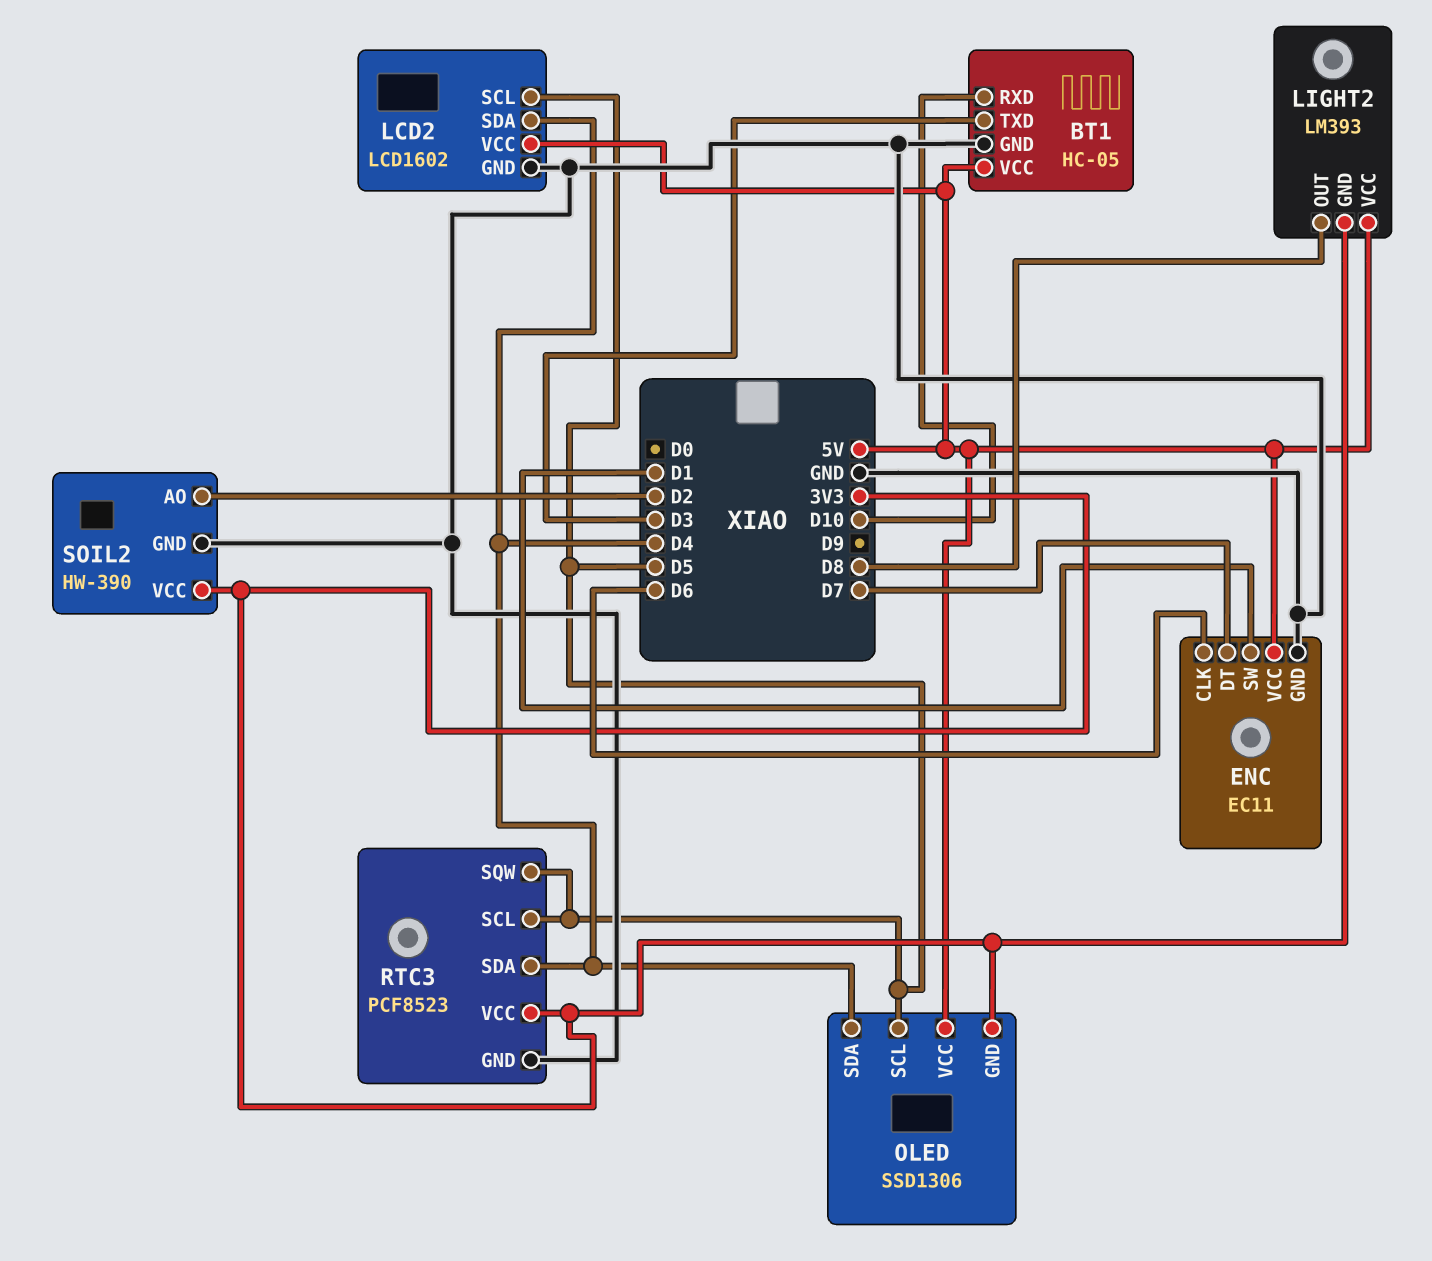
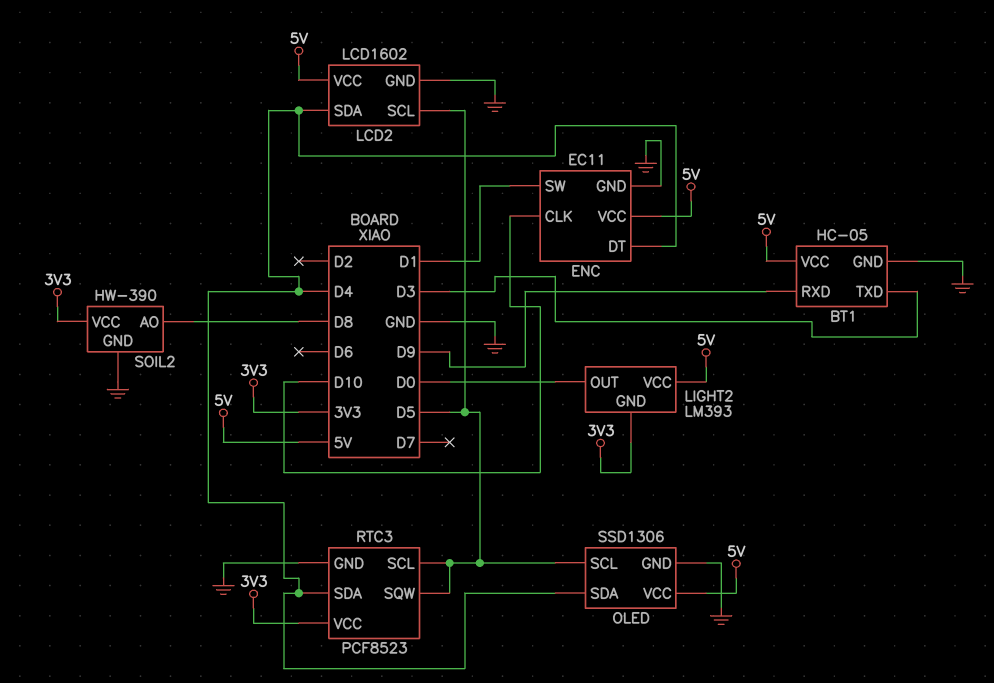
BT1 pin RXD: D10 -> D9
ENC pin CLK: D6 -> D10
ENC pin DT: D7 -> D4
LIGHT2 pin OUT: D8 -> D0
OLED pin GND: 3V3 -> GND
SOIL2 pin AO: D2 -> D8

